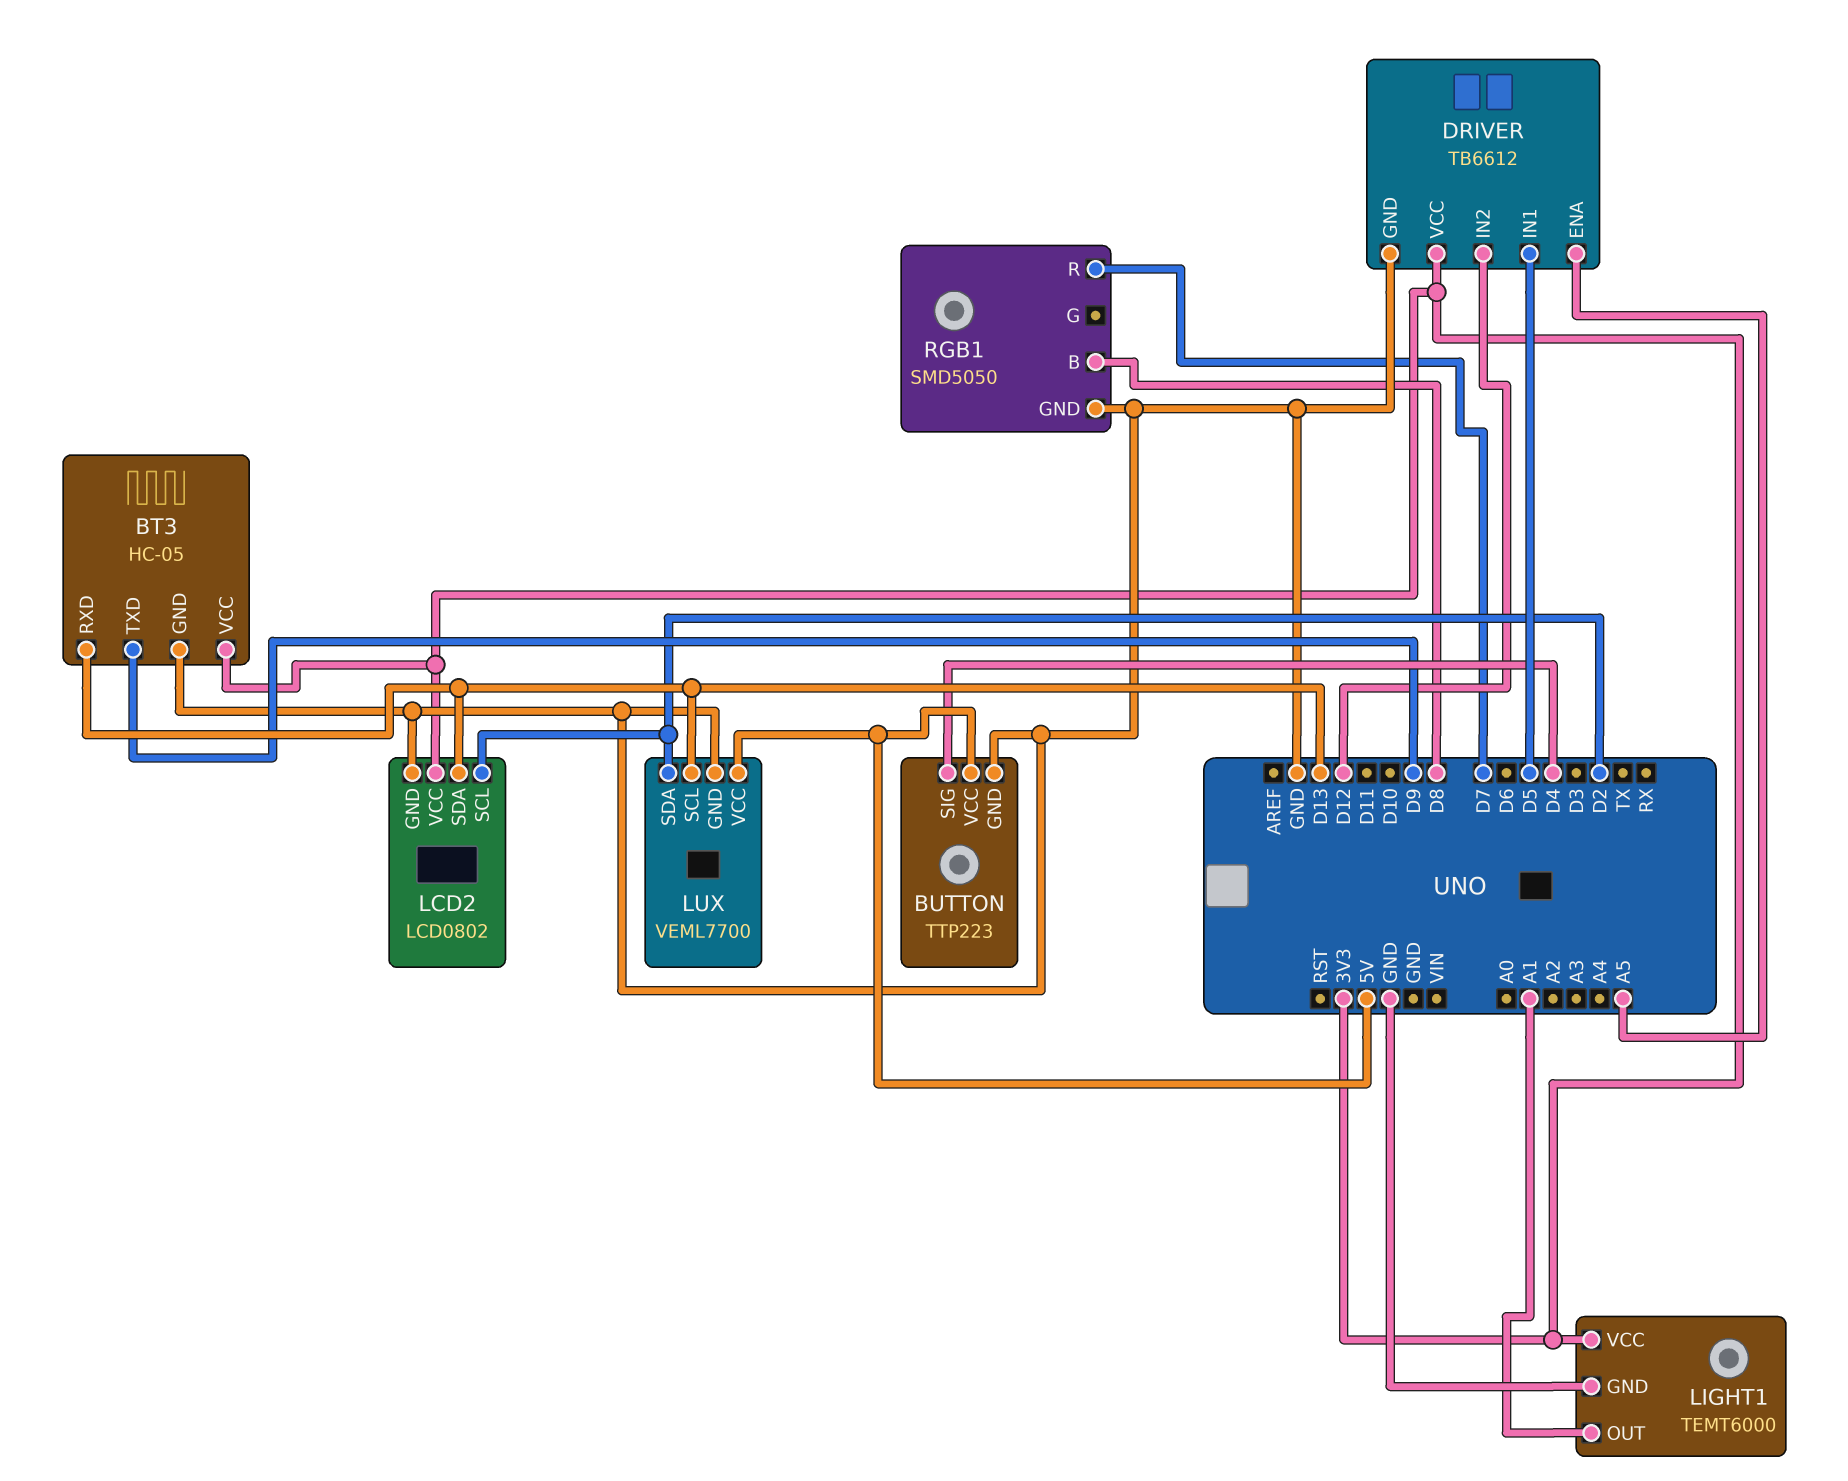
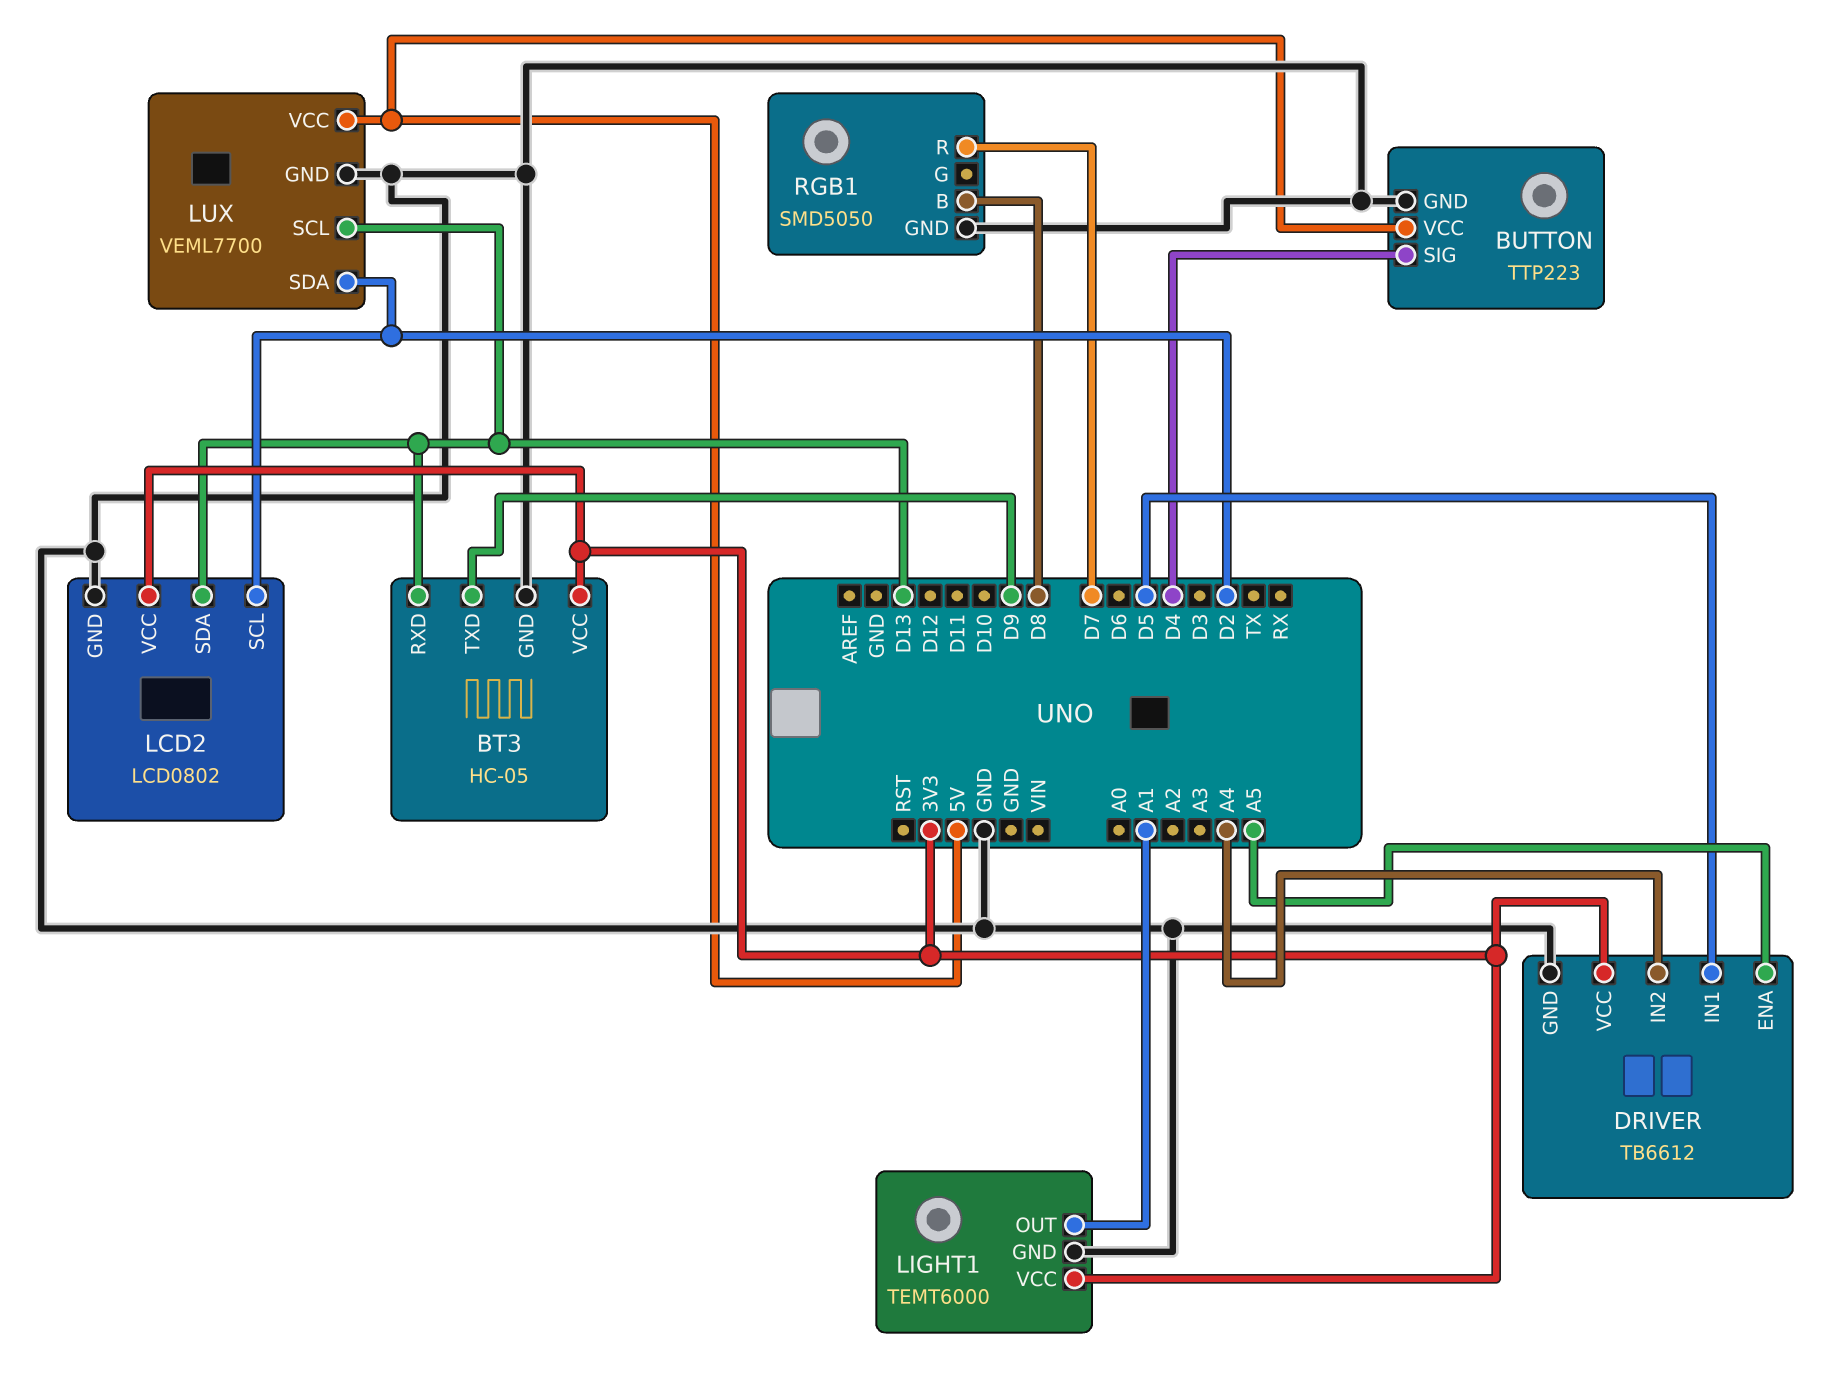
DRIVER pin IN2: D12 -> A4

